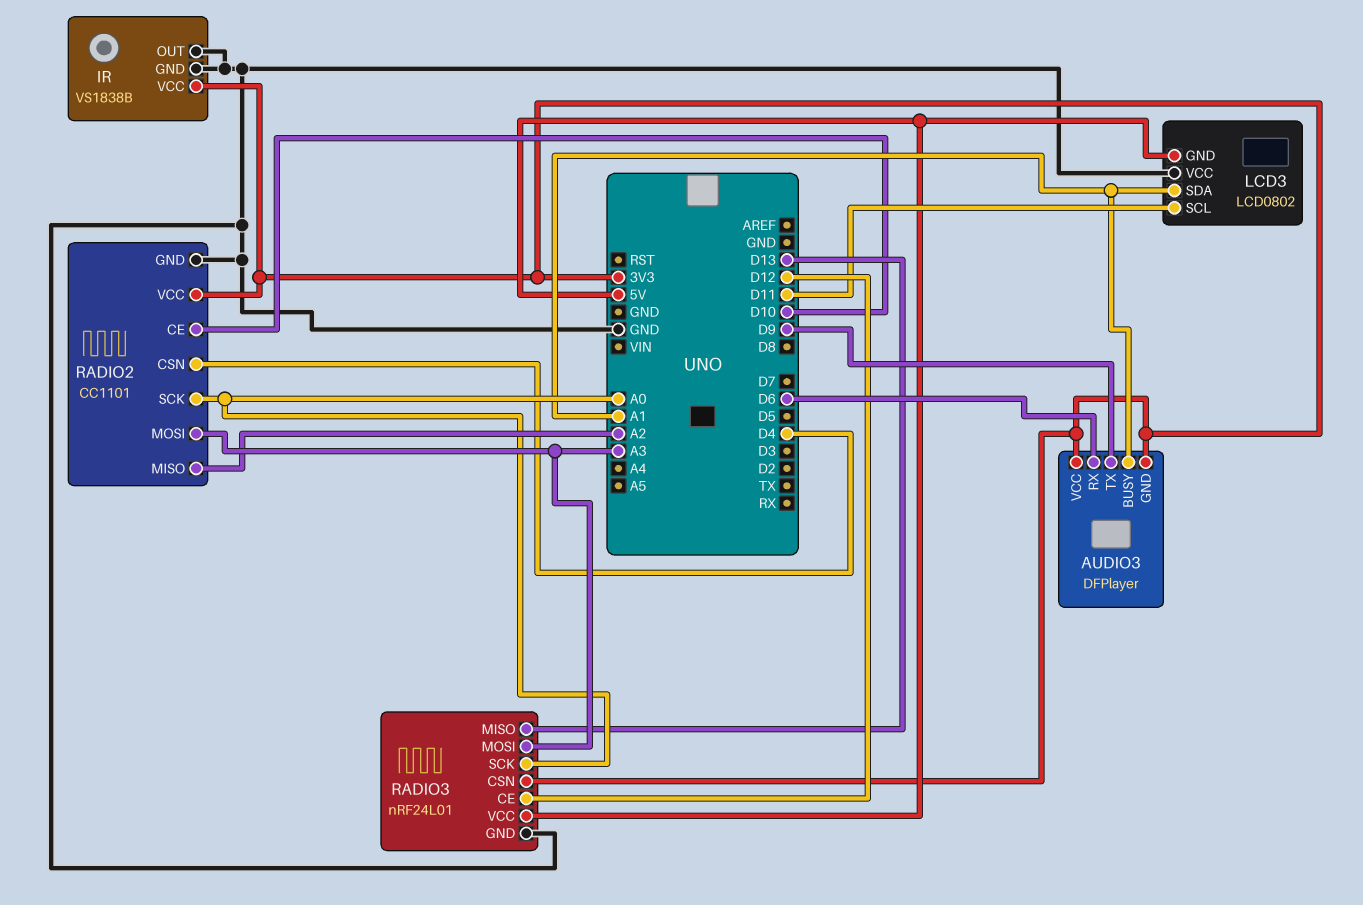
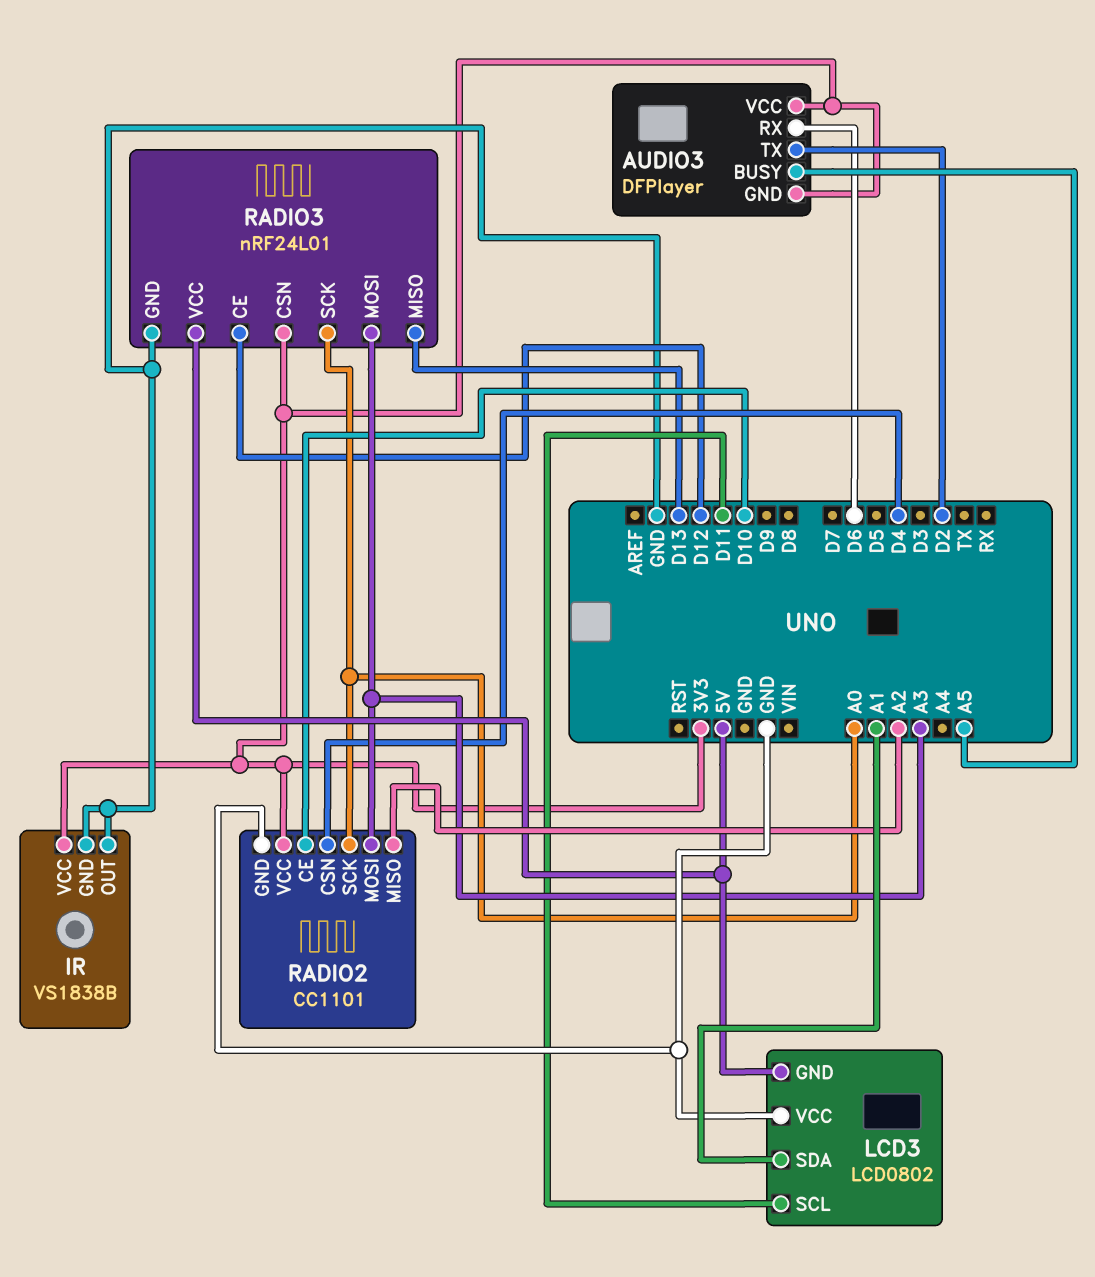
AUDIO3 pin BUSY: A1 -> A5
AUDIO3 pin TX: D9 -> D2

